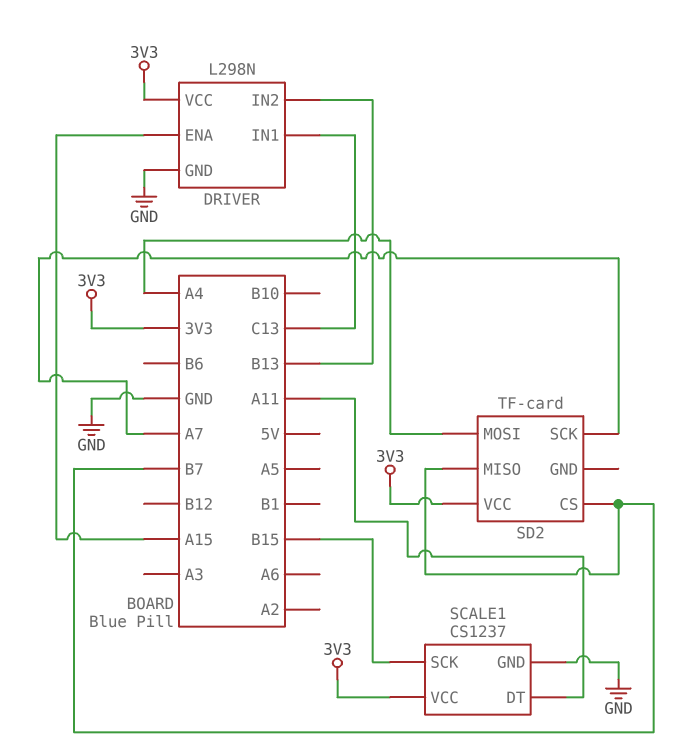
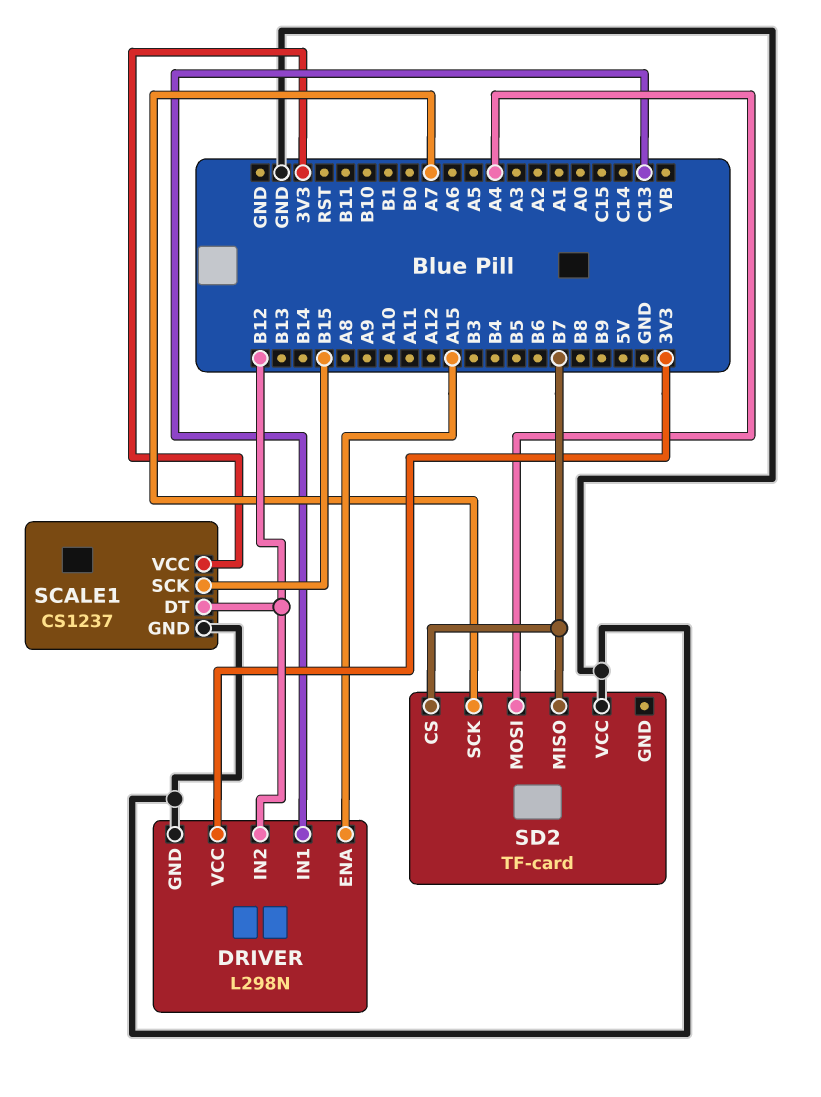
DRIVER pin IN2: B13 -> B12
SCALE1 pin DT: A11 -> B12
SD2 pin VCC: 3V3 -> GND

